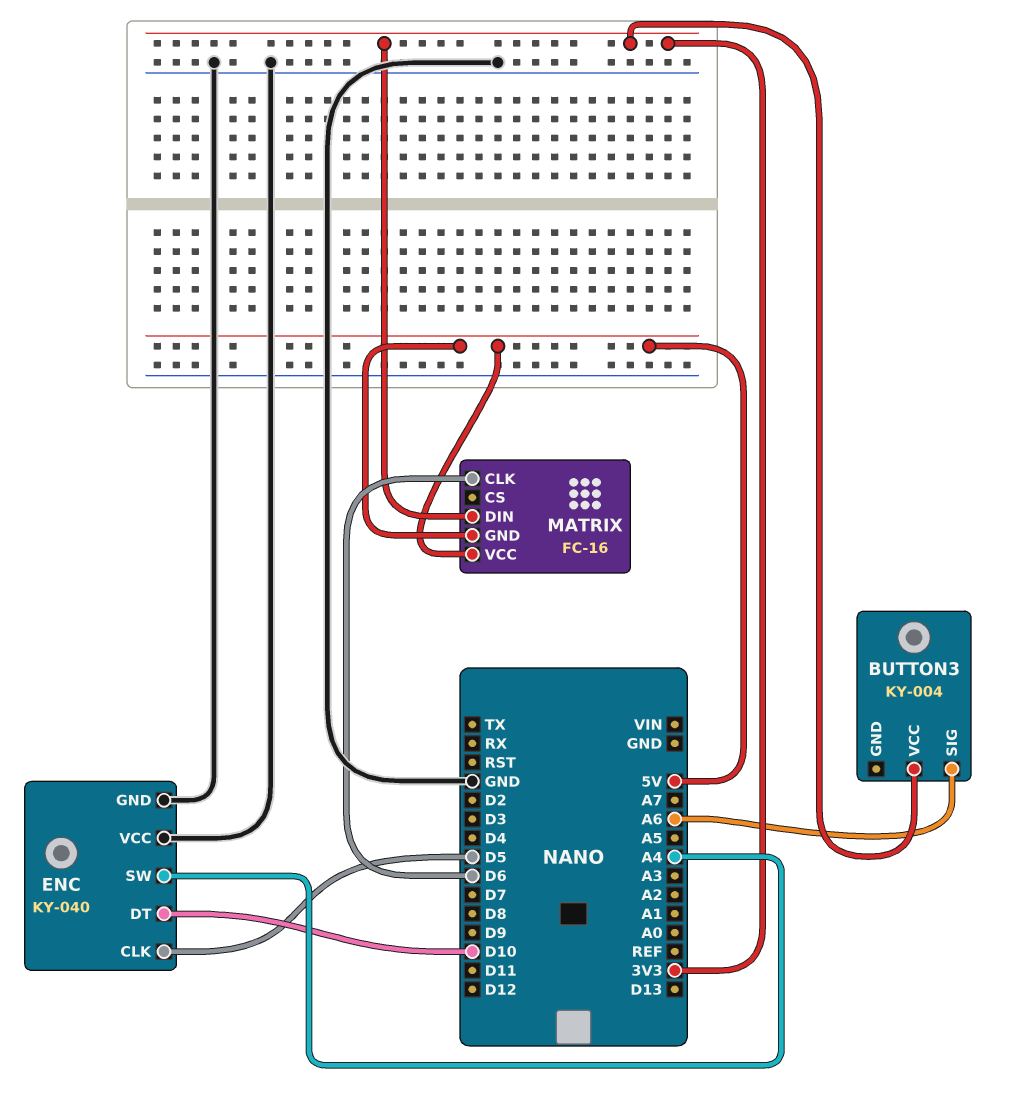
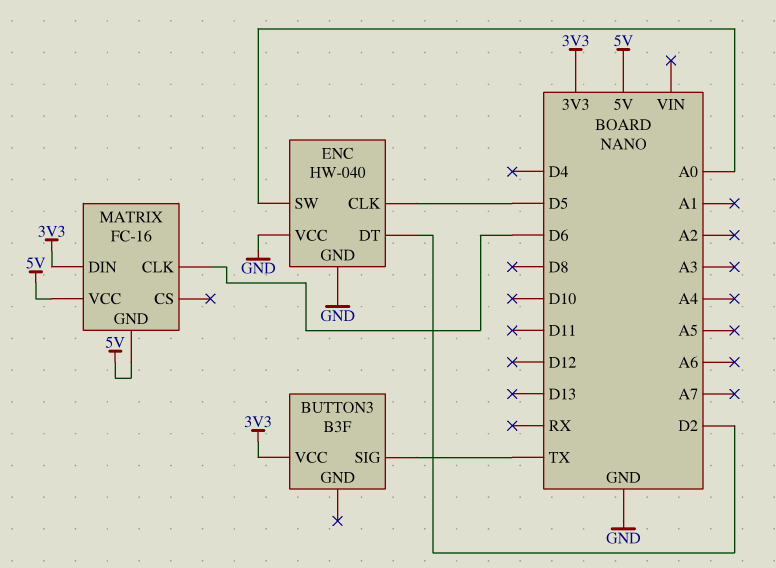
BUTTON3: KY-004 -> B3F
BUTTON3 pin SIG: A6 -> TX
ENC: KY-040 -> HW-040
ENC pin DT: D10 -> D2
ENC pin SW: A4 -> A0

